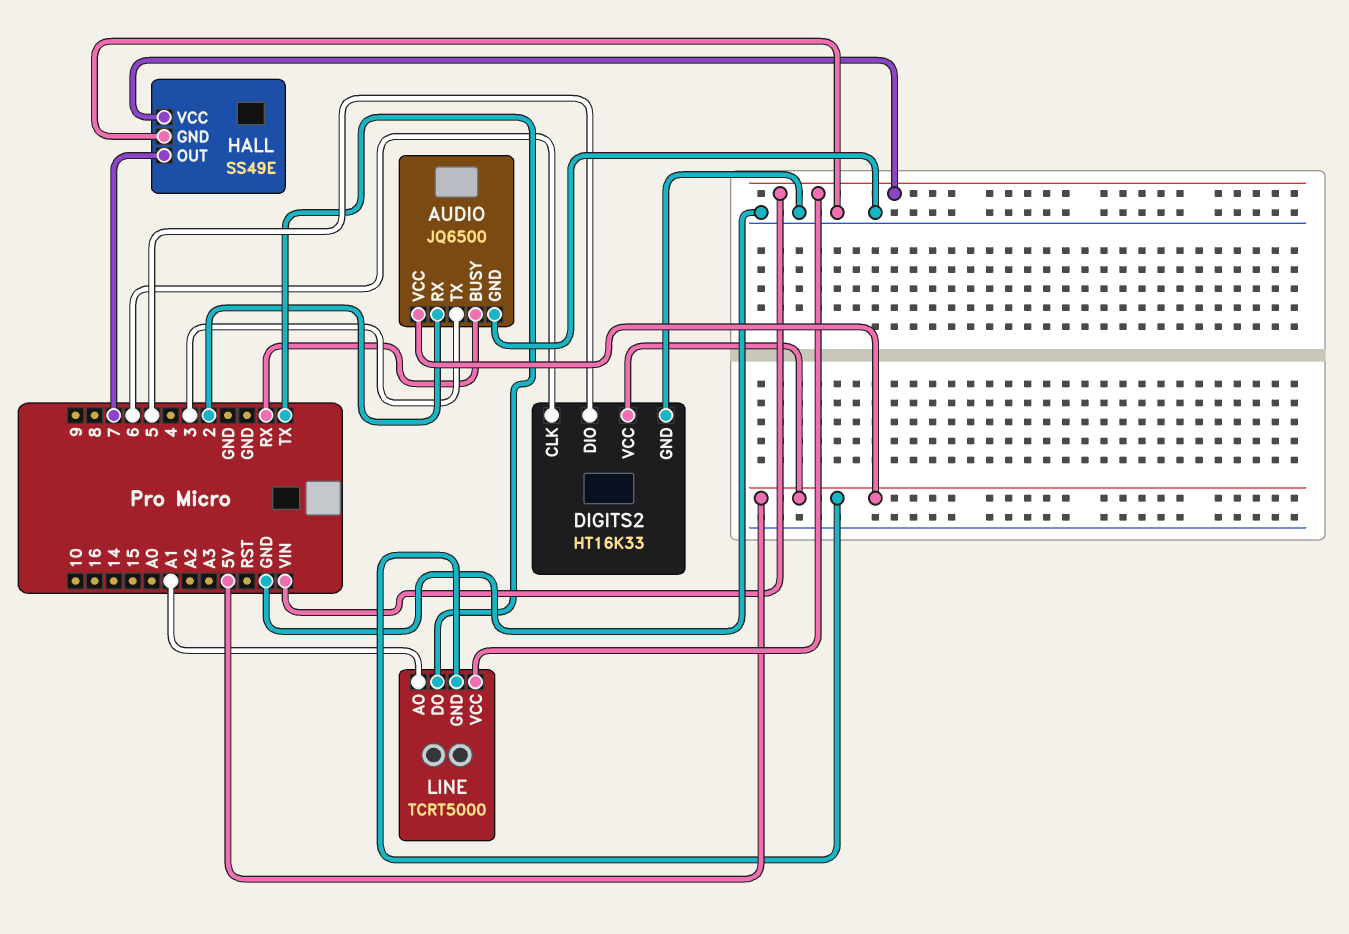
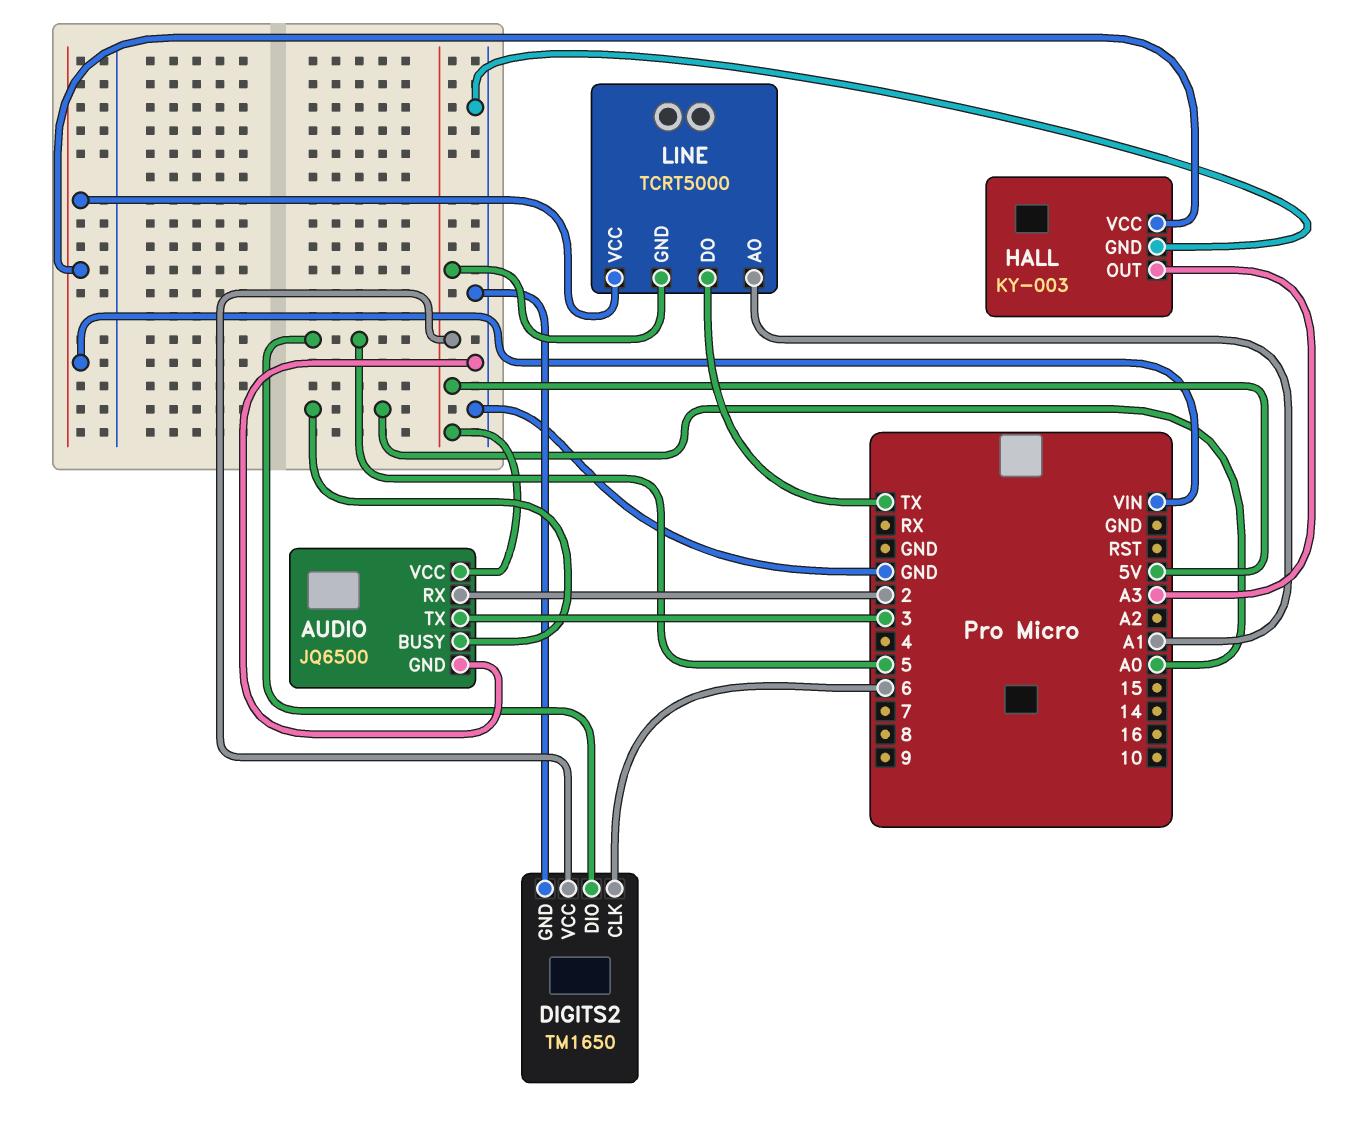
AUDIO pin BUSY: RX -> A0
DIGITS2: HT16K33 -> TM1650
HALL: SS49E -> KY-003
HALL pin OUT: 7 -> A3

